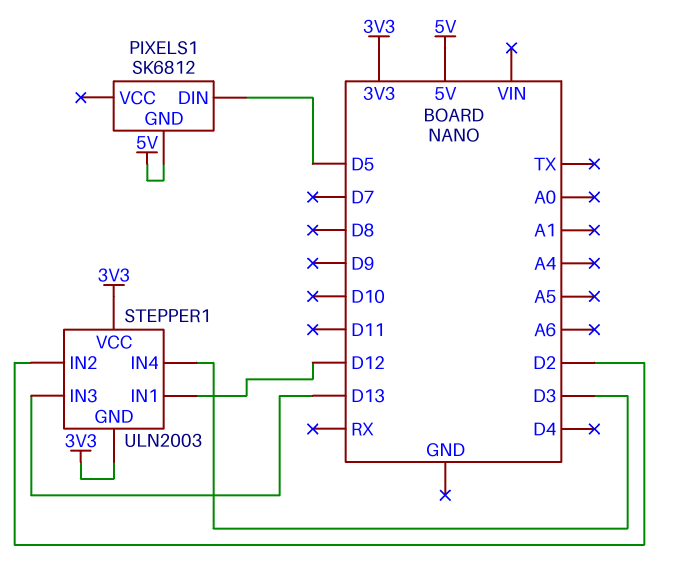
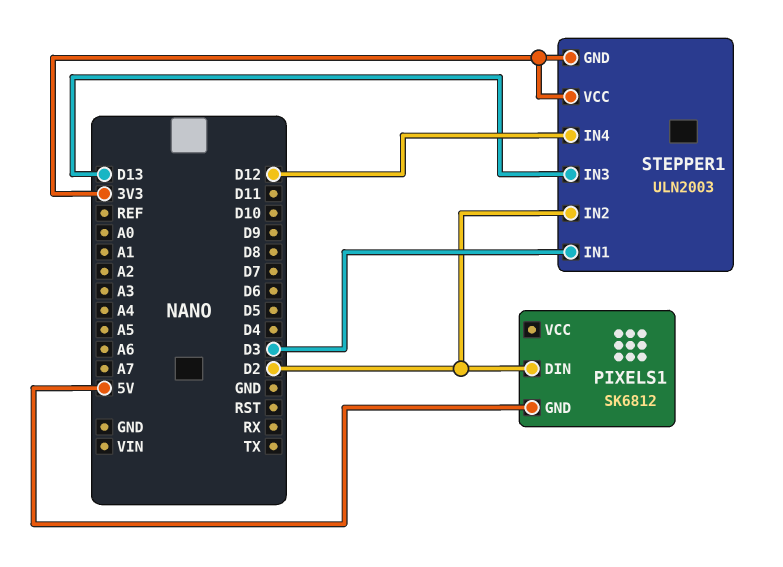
PIXELS1 pin DIN: D5 -> D2
STEPPER1 pin IN1: D12 -> D3
STEPPER1 pin IN4: D3 -> D12

